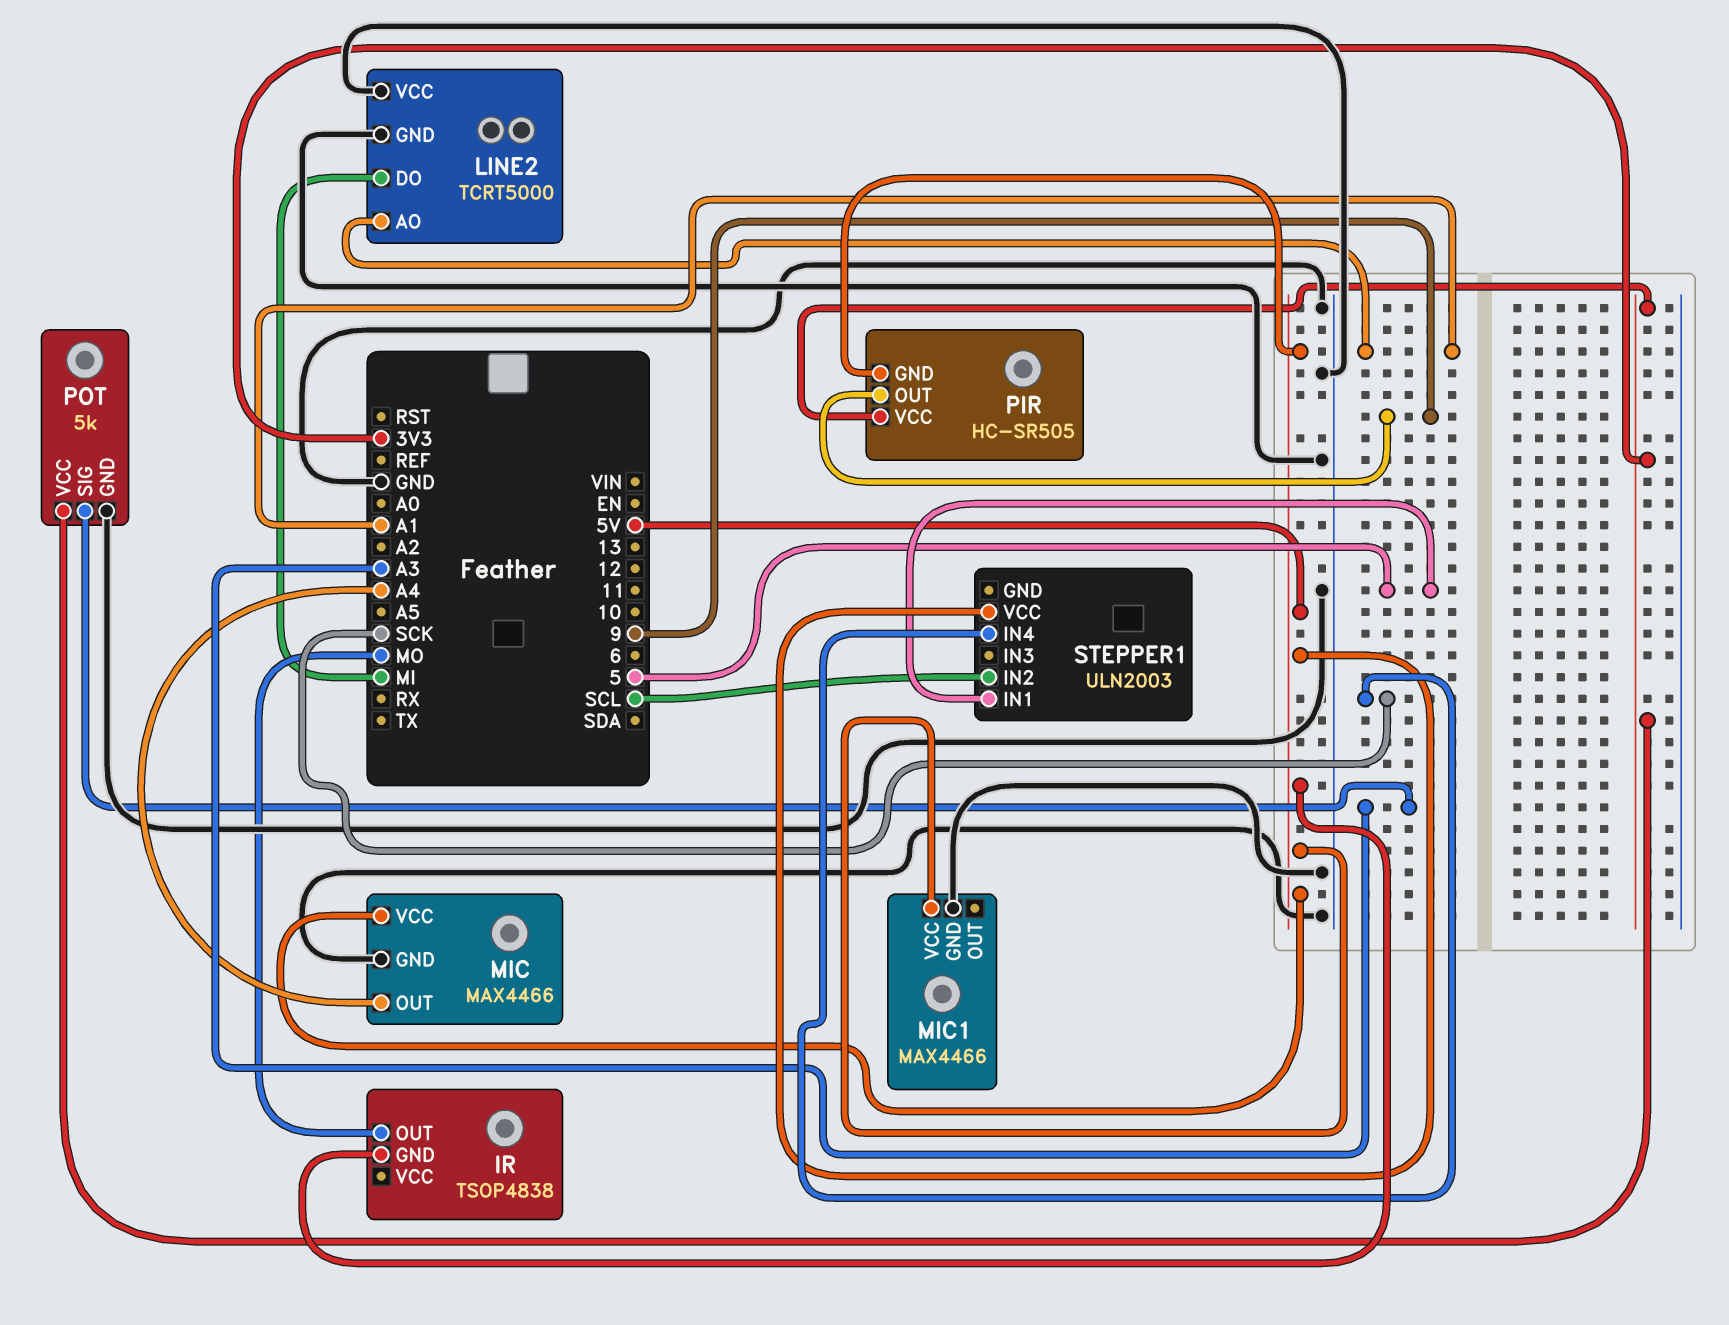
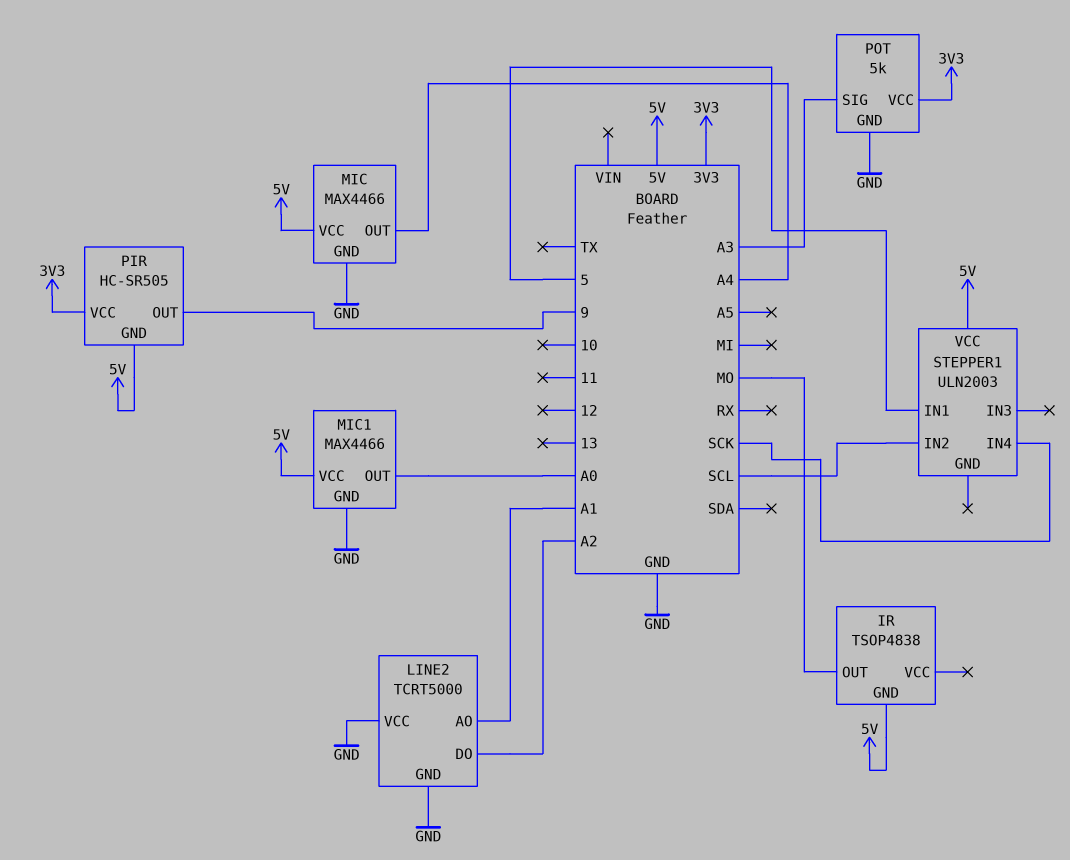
LINE2 pin DO: MI -> A2
MIC1 pin OUT: none -> A0

